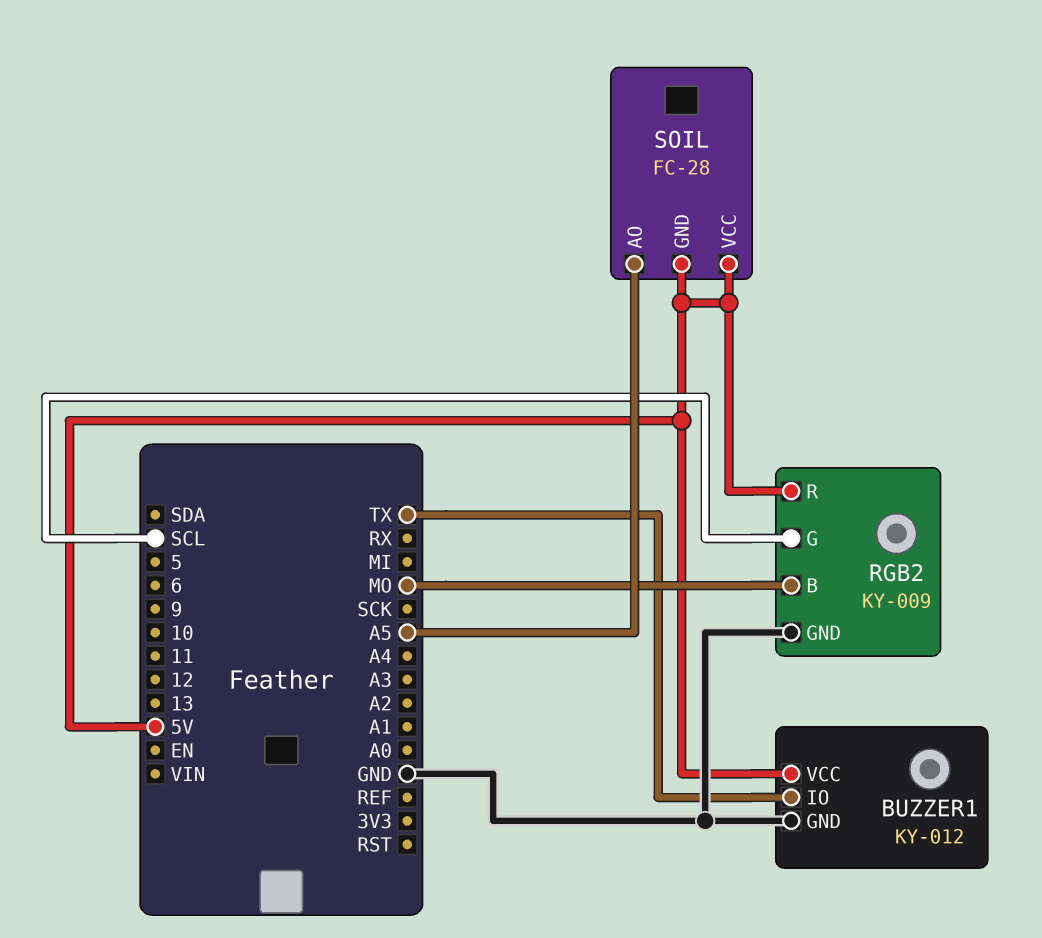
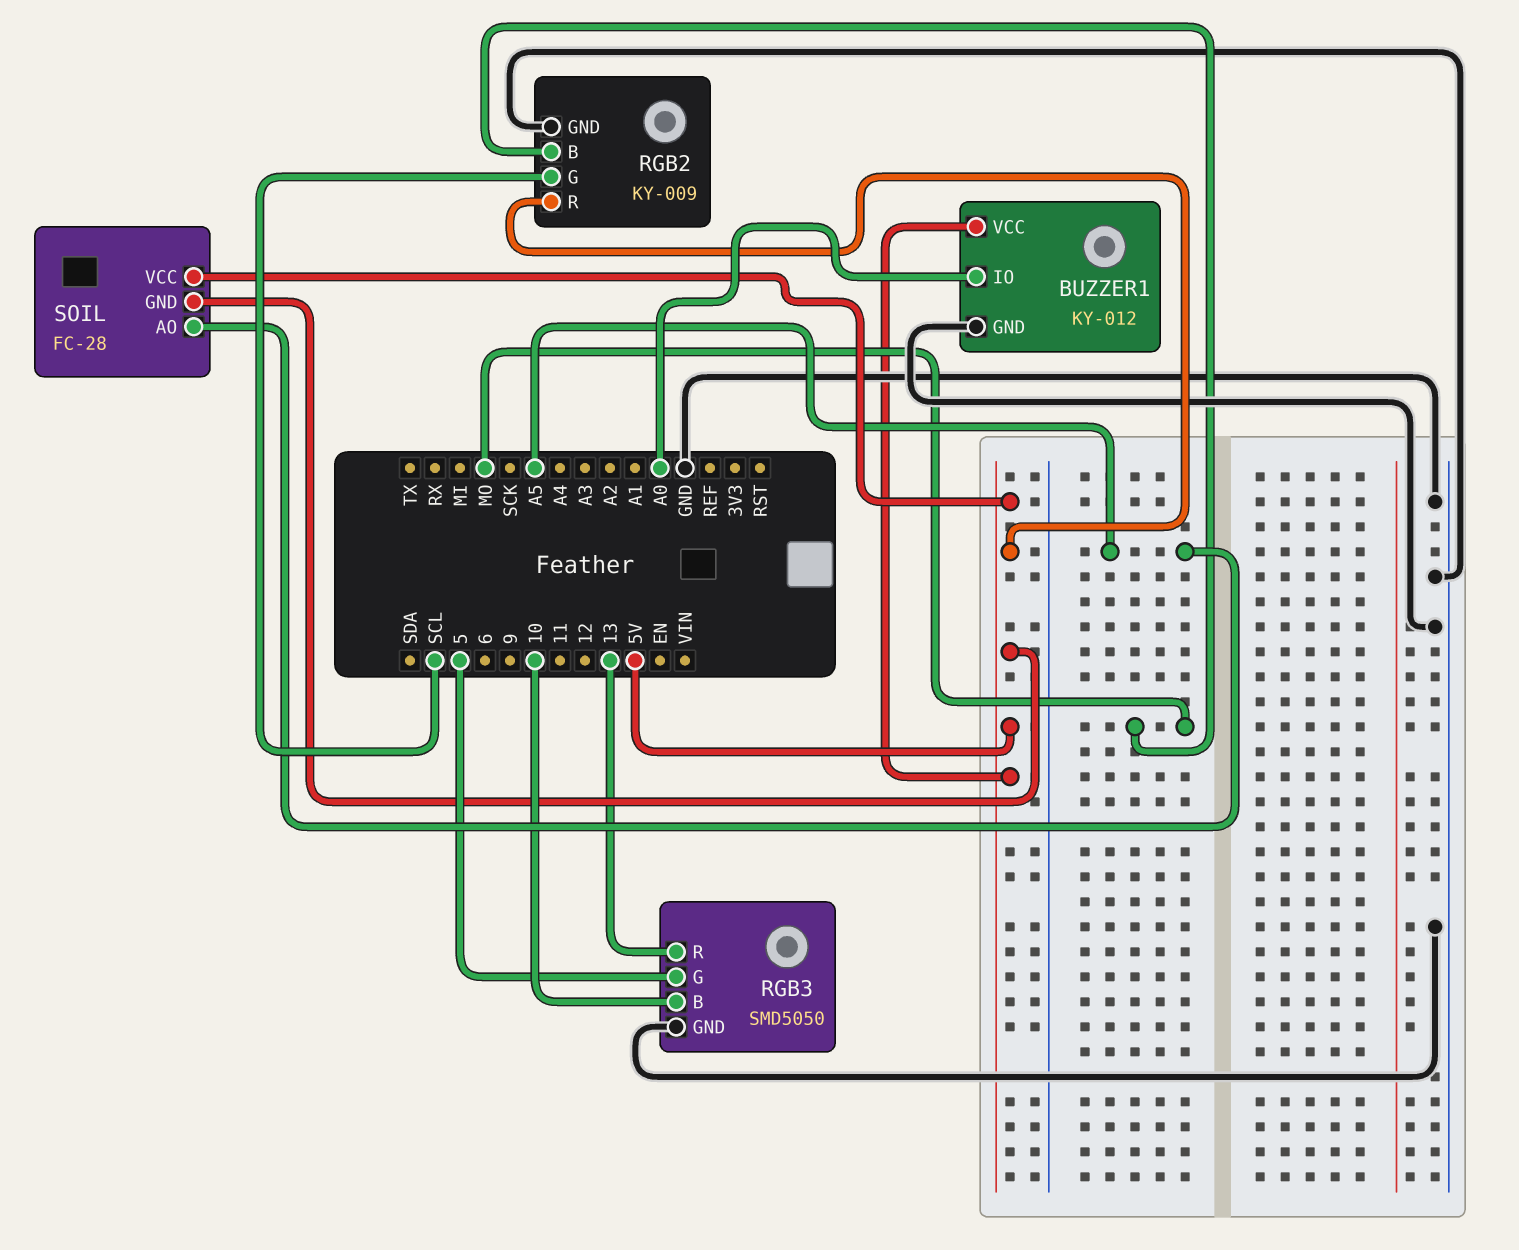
BUZZER1 pin IO: TX -> A0
RGB3: none -> SMD5050
RGB3 pin B: none -> 10
RGB3 pin G: none -> 5
RGB3 pin GND: none -> GND
RGB3 pin R: none -> 13

